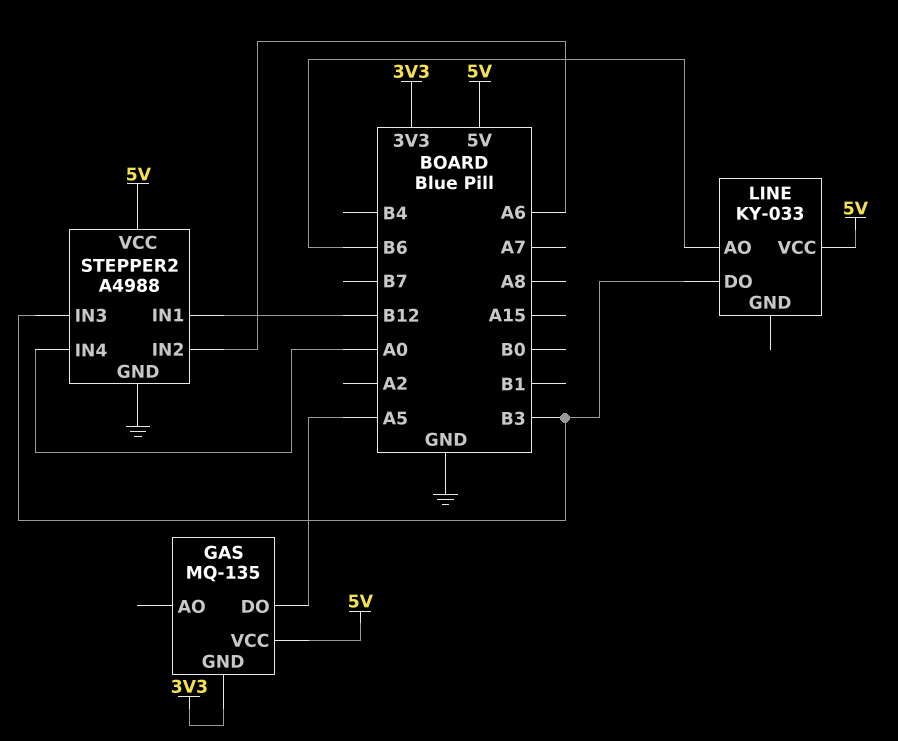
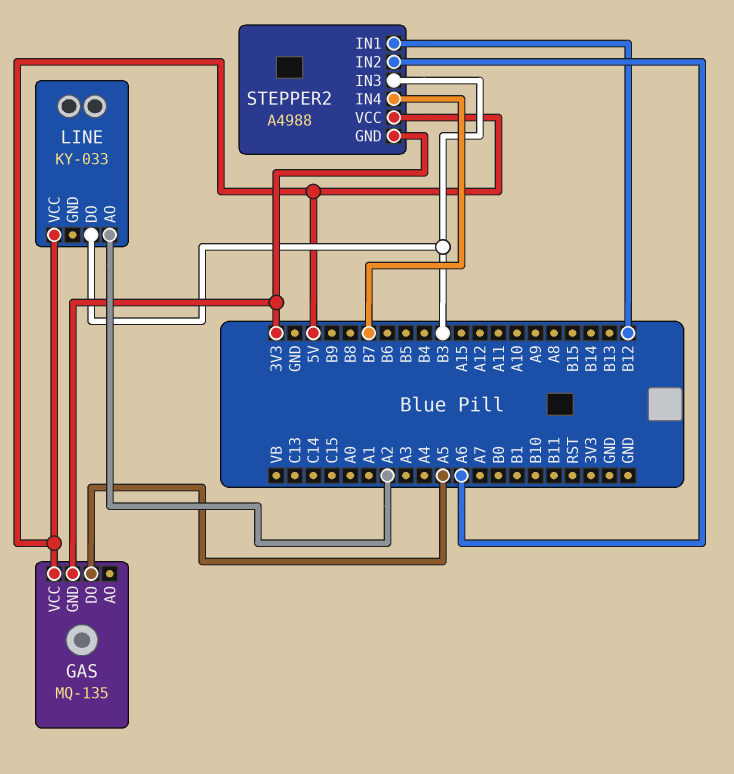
LINE pin AO: B6 -> A2
STEPPER2 pin GND: GND -> 3V3
STEPPER2 pin IN4: A0 -> B7

